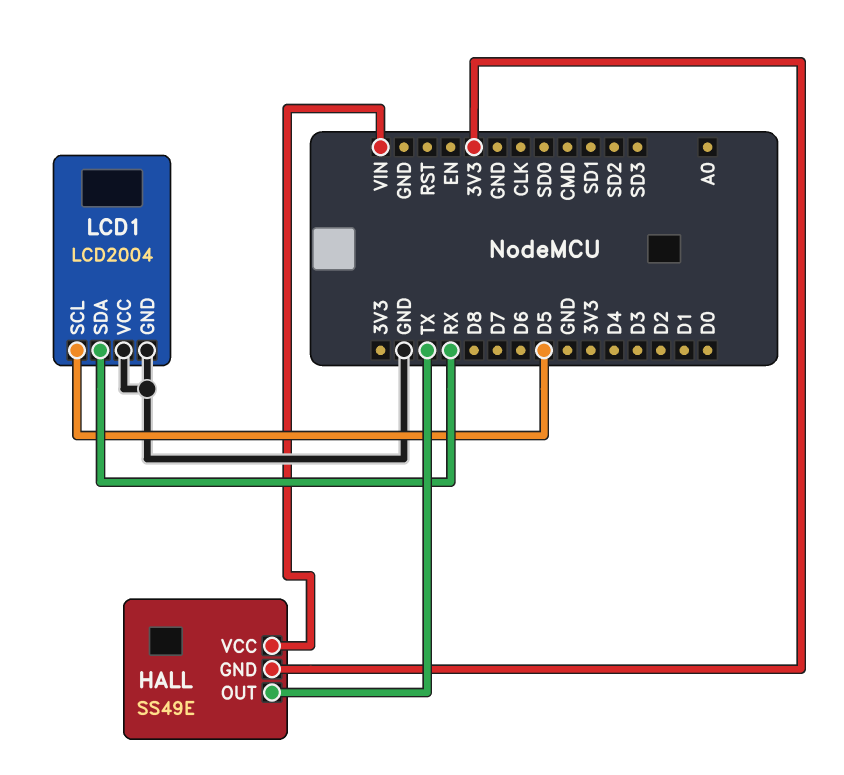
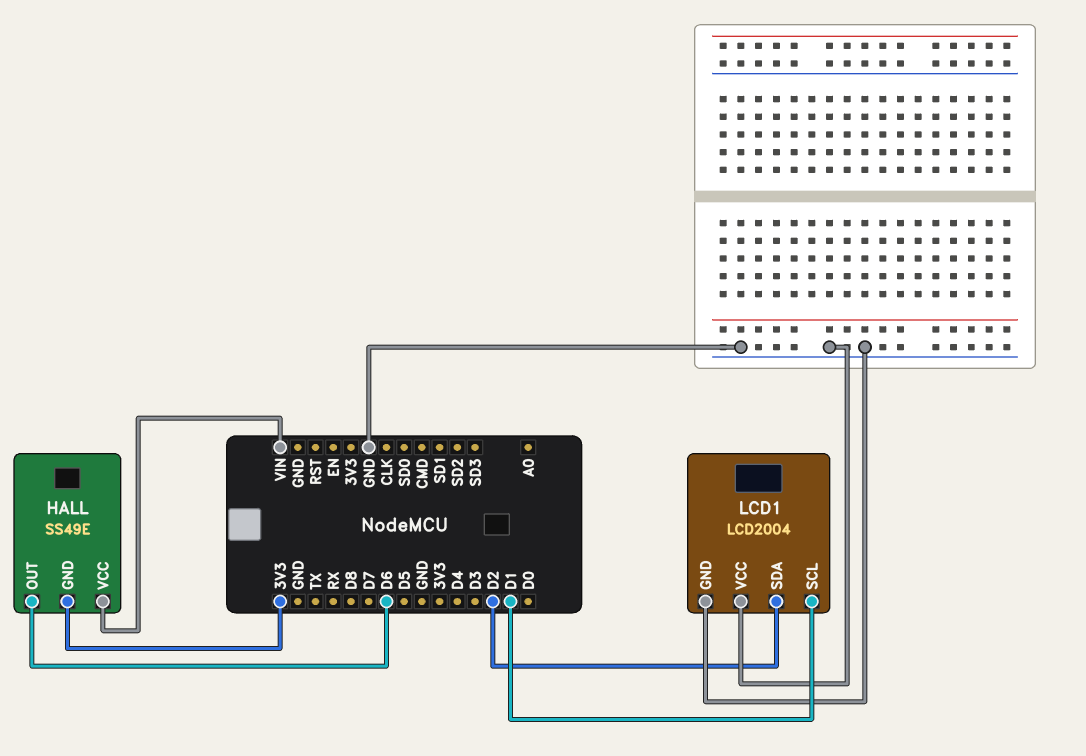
HALL pin OUT: TX -> D6
LCD1 pin SCL: D5 -> D1
LCD1 pin SDA: RX -> D2

